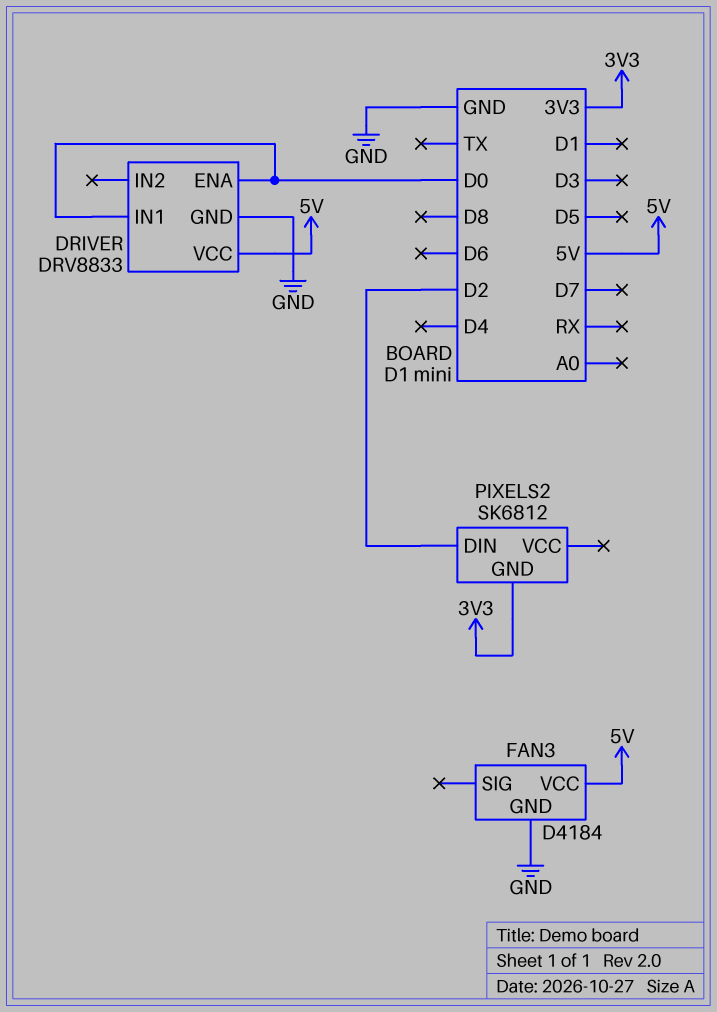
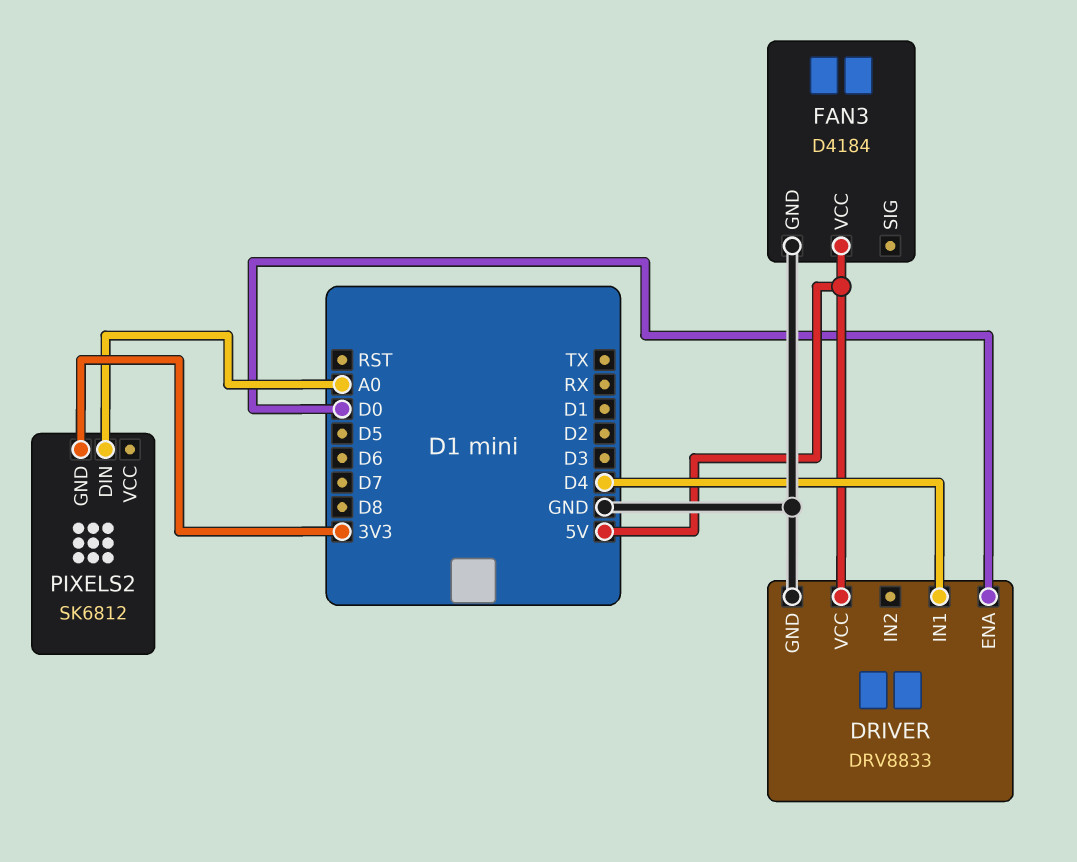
DRIVER pin IN1: D0 -> D4
PIXELS2 pin DIN: D2 -> A0

